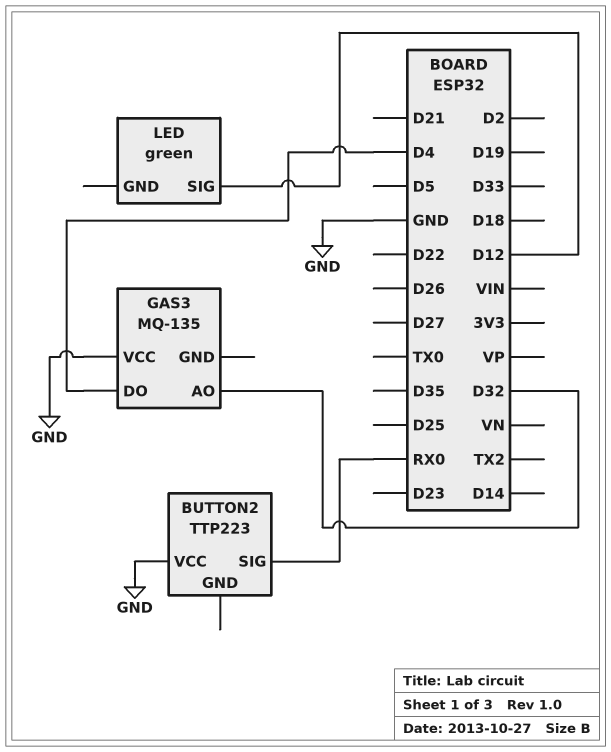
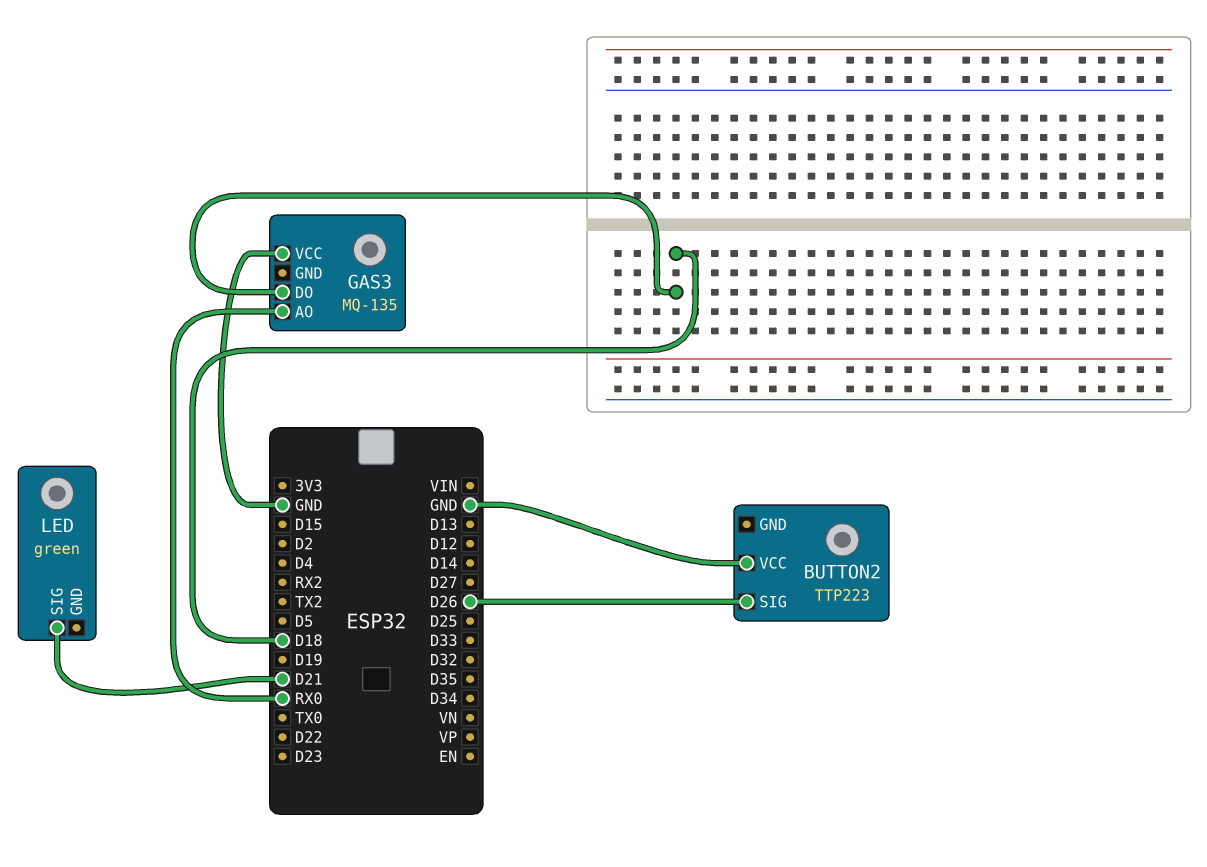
BUTTON2 pin SIG: RX0 -> D26
GAS3 pin AO: D32 -> RX0
GAS3 pin DO: D4 -> D18
LED pin SIG: D12 -> D21

